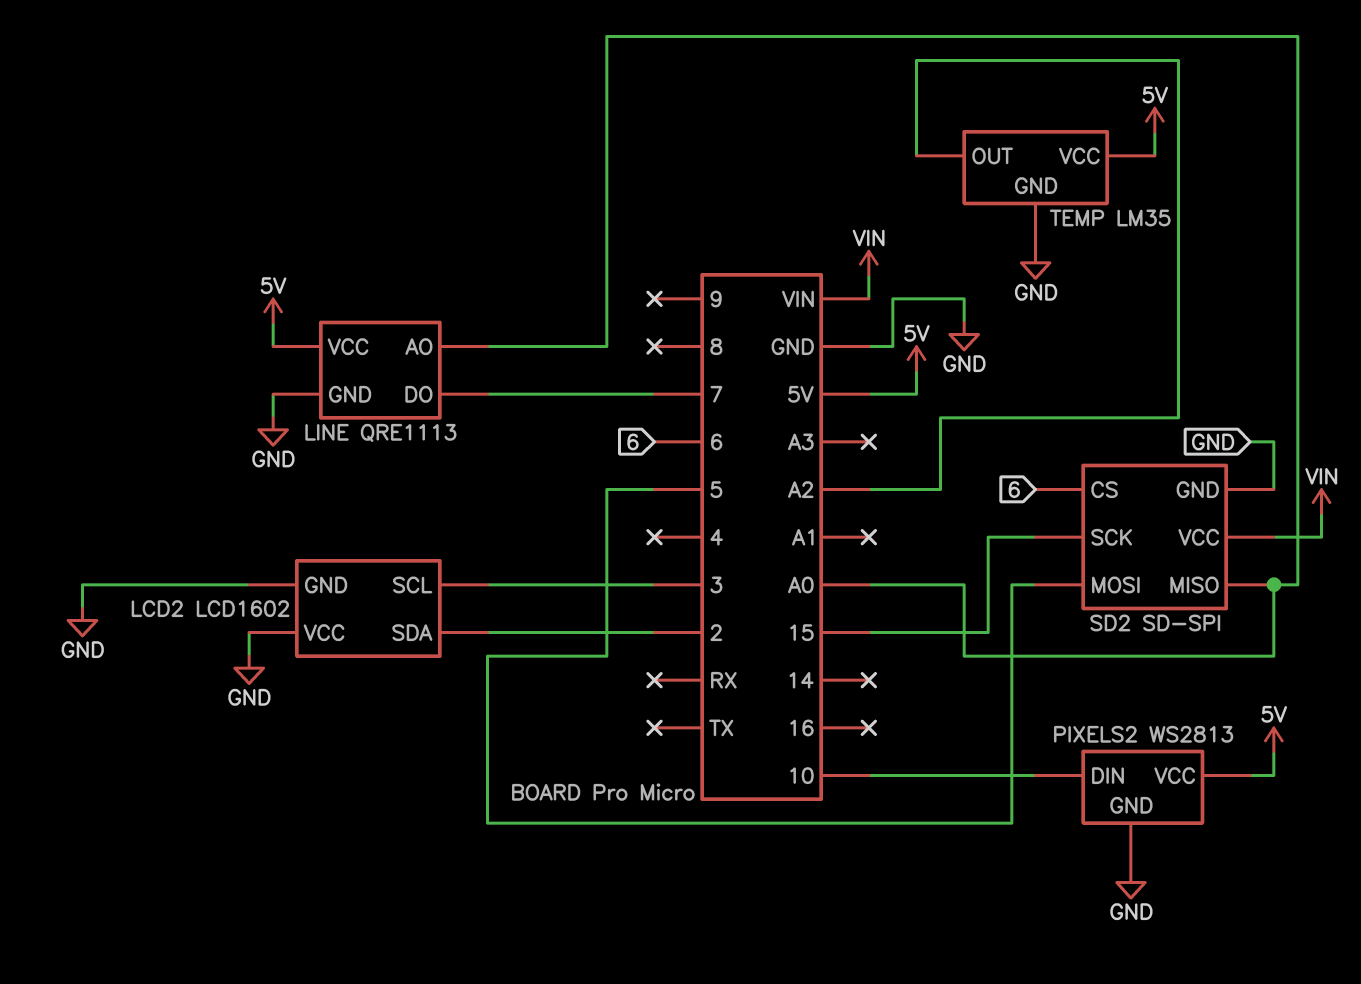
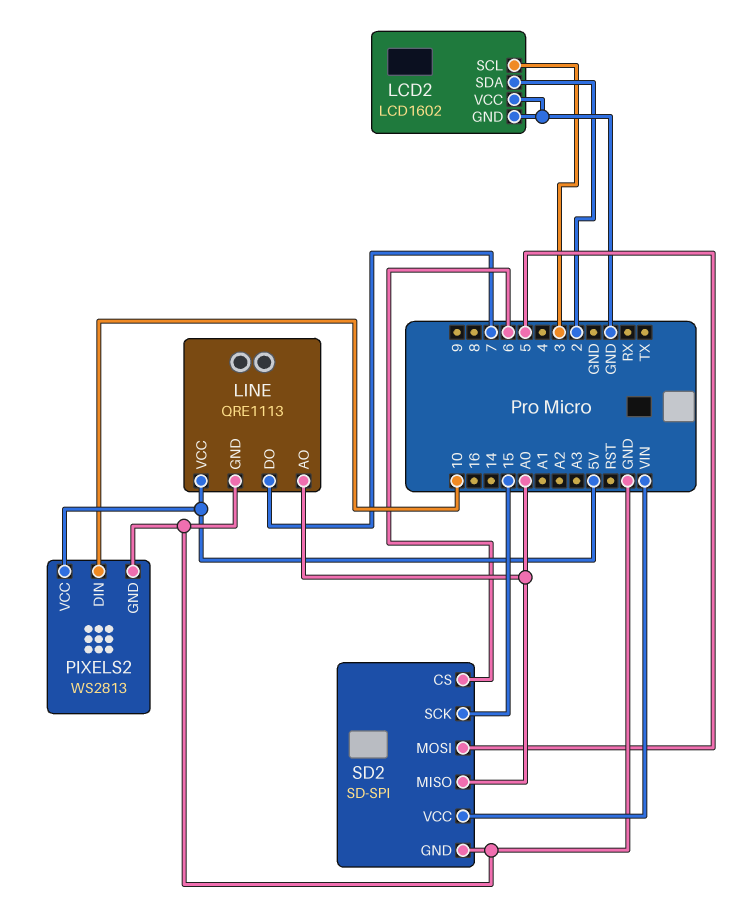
TEMP: LM35 -> none
TEMP pin GND: GND -> none
TEMP pin OUT: A2 -> none
TEMP pin VCC: 5V -> none

